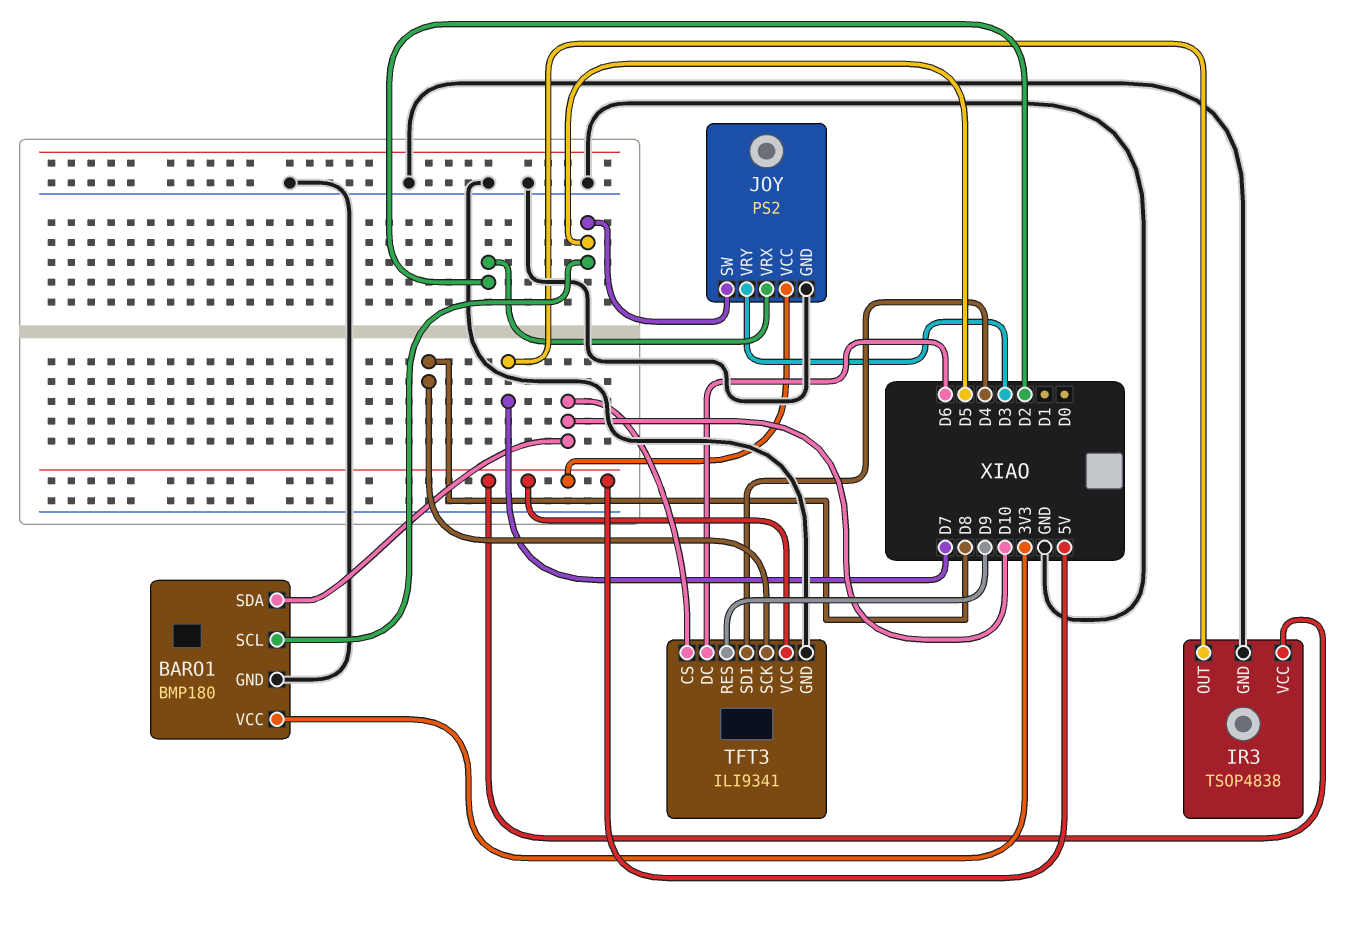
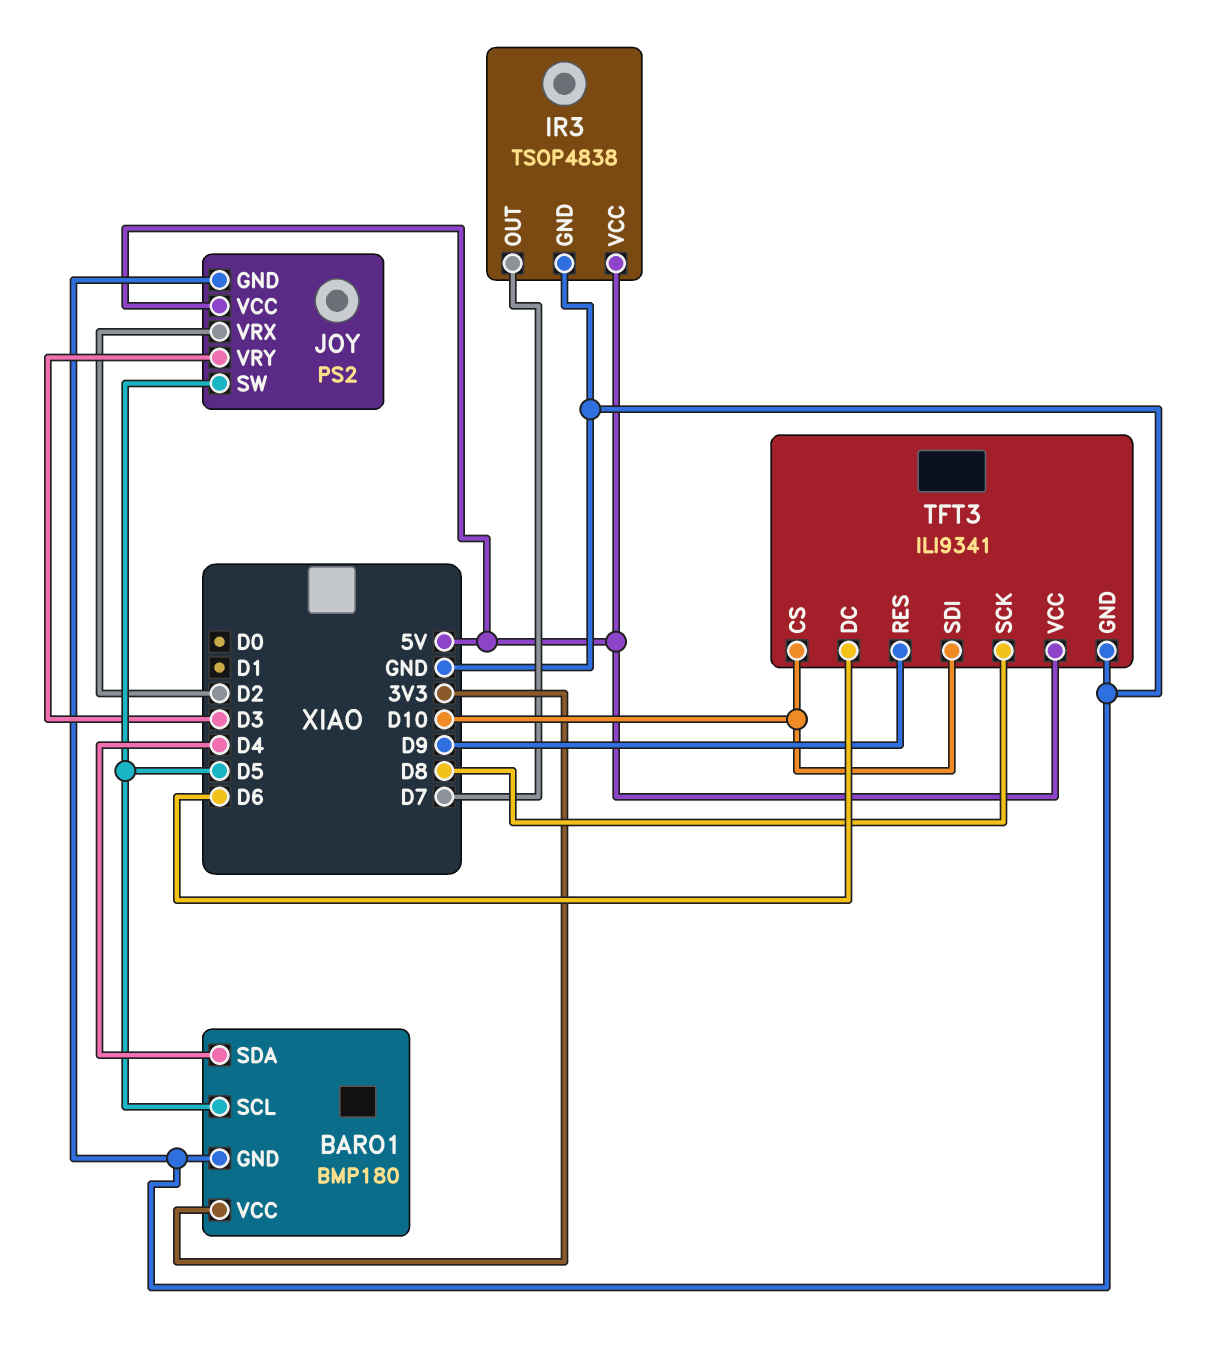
BARO1 pin SDA: D10 -> D4
TFT3 pin SDI: D4 -> D10

